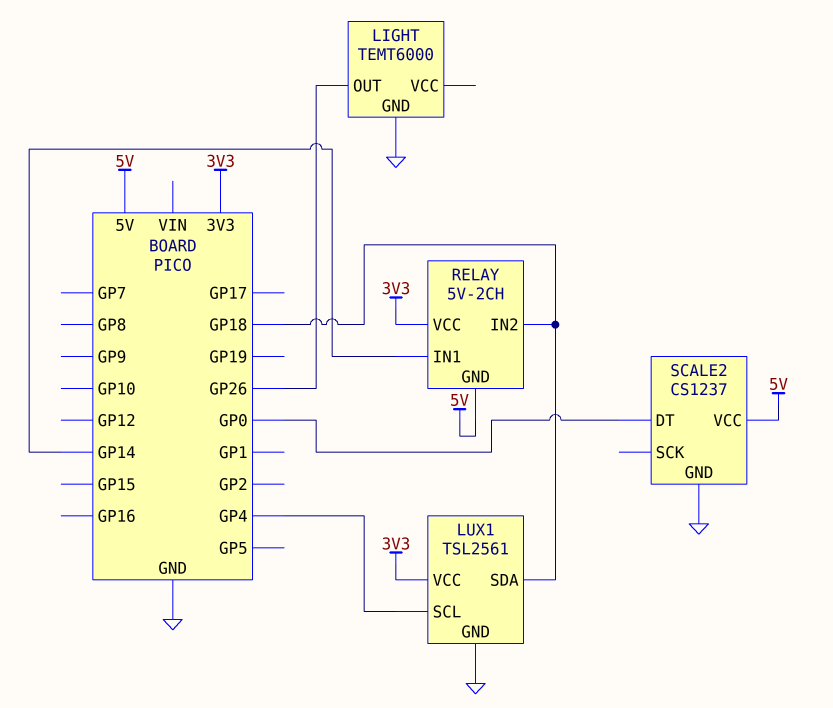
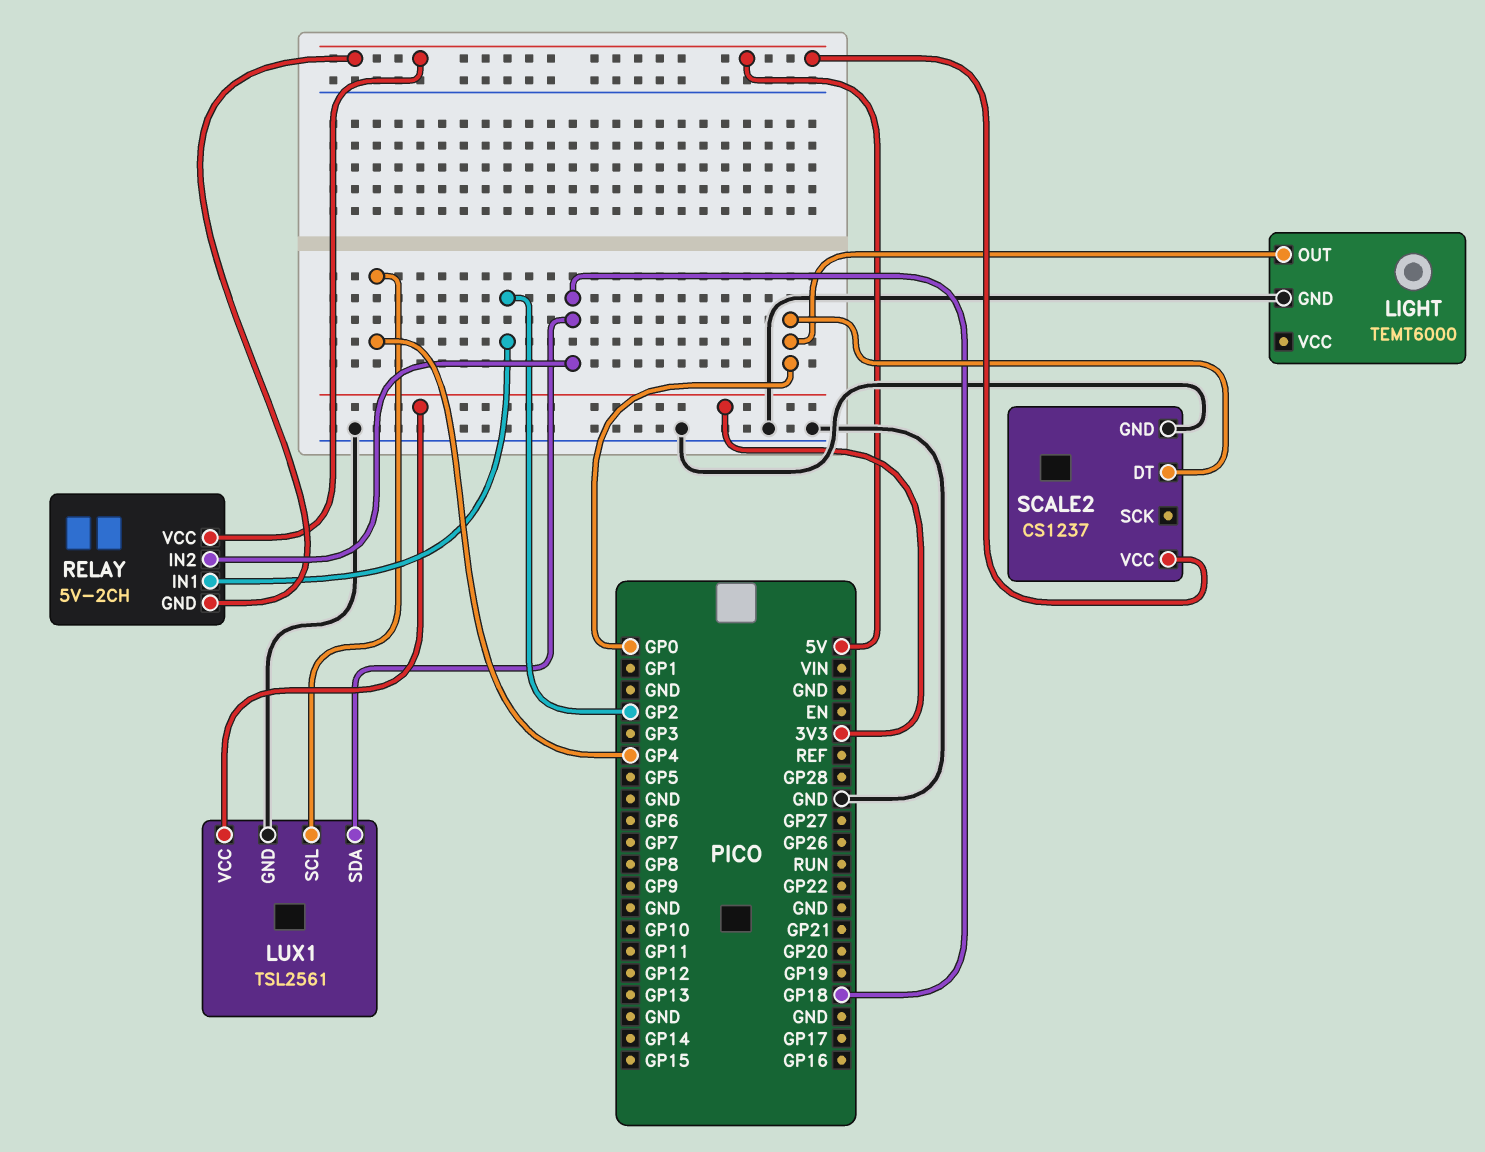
LIGHT pin OUT: GP26 -> GP0
RELAY pin IN1: GP14 -> GP2
RELAY pin VCC: 3V3 -> 5V

